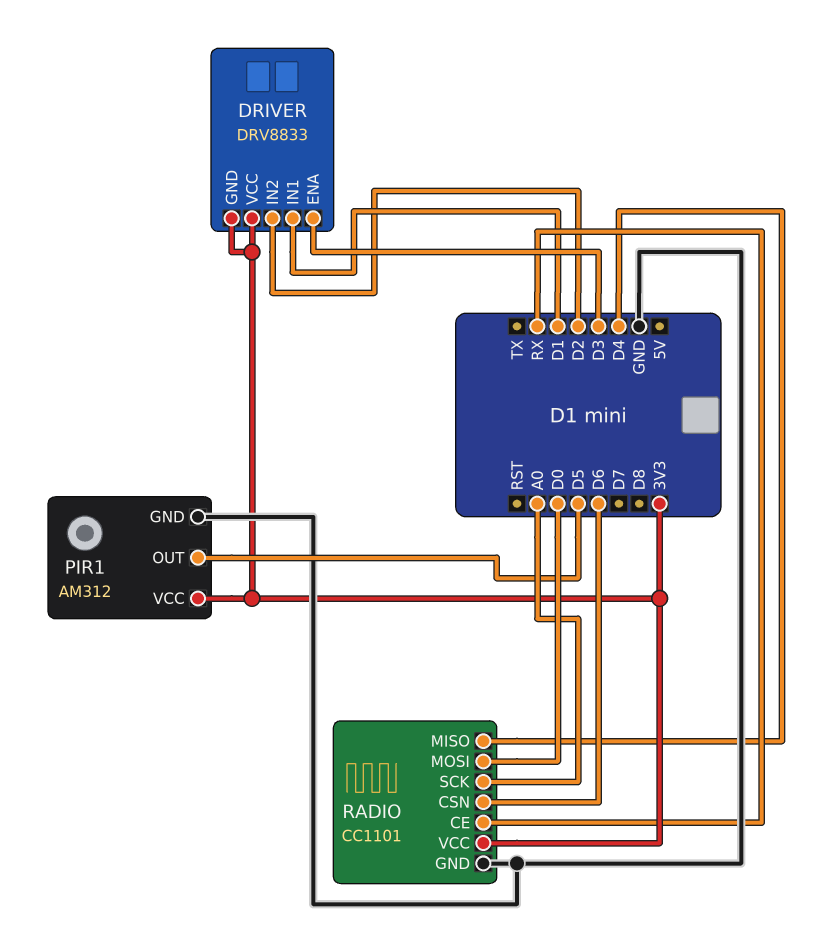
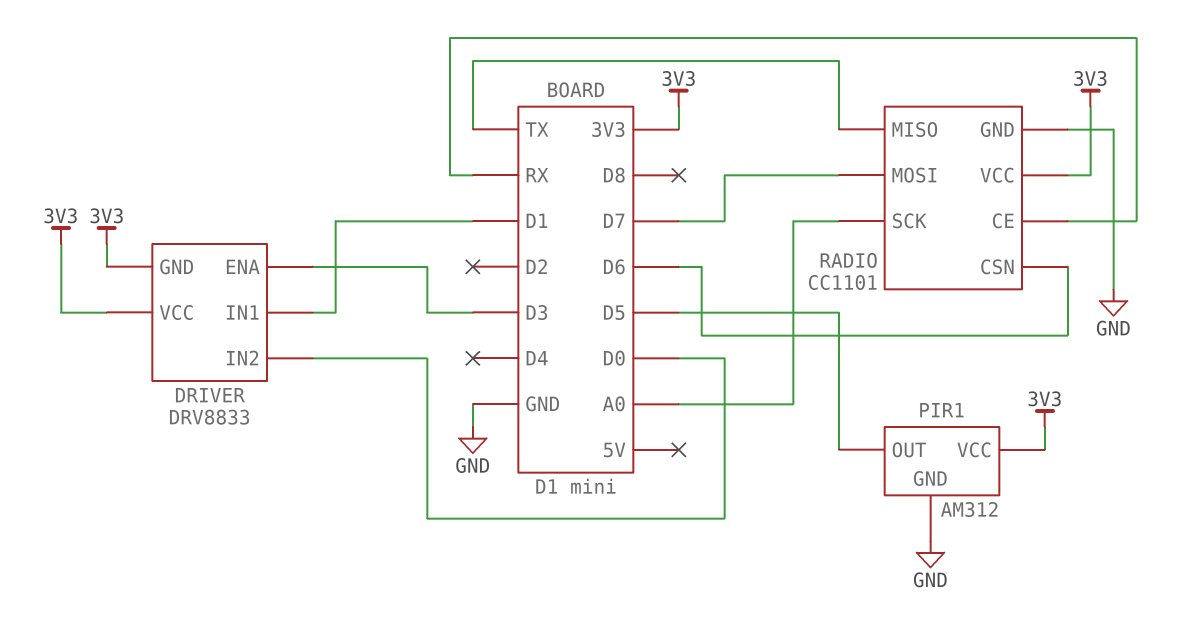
DRIVER pin IN2: D2 -> D0
RADIO pin MISO: D4 -> TX
RADIO pin MOSI: D0 -> D7

